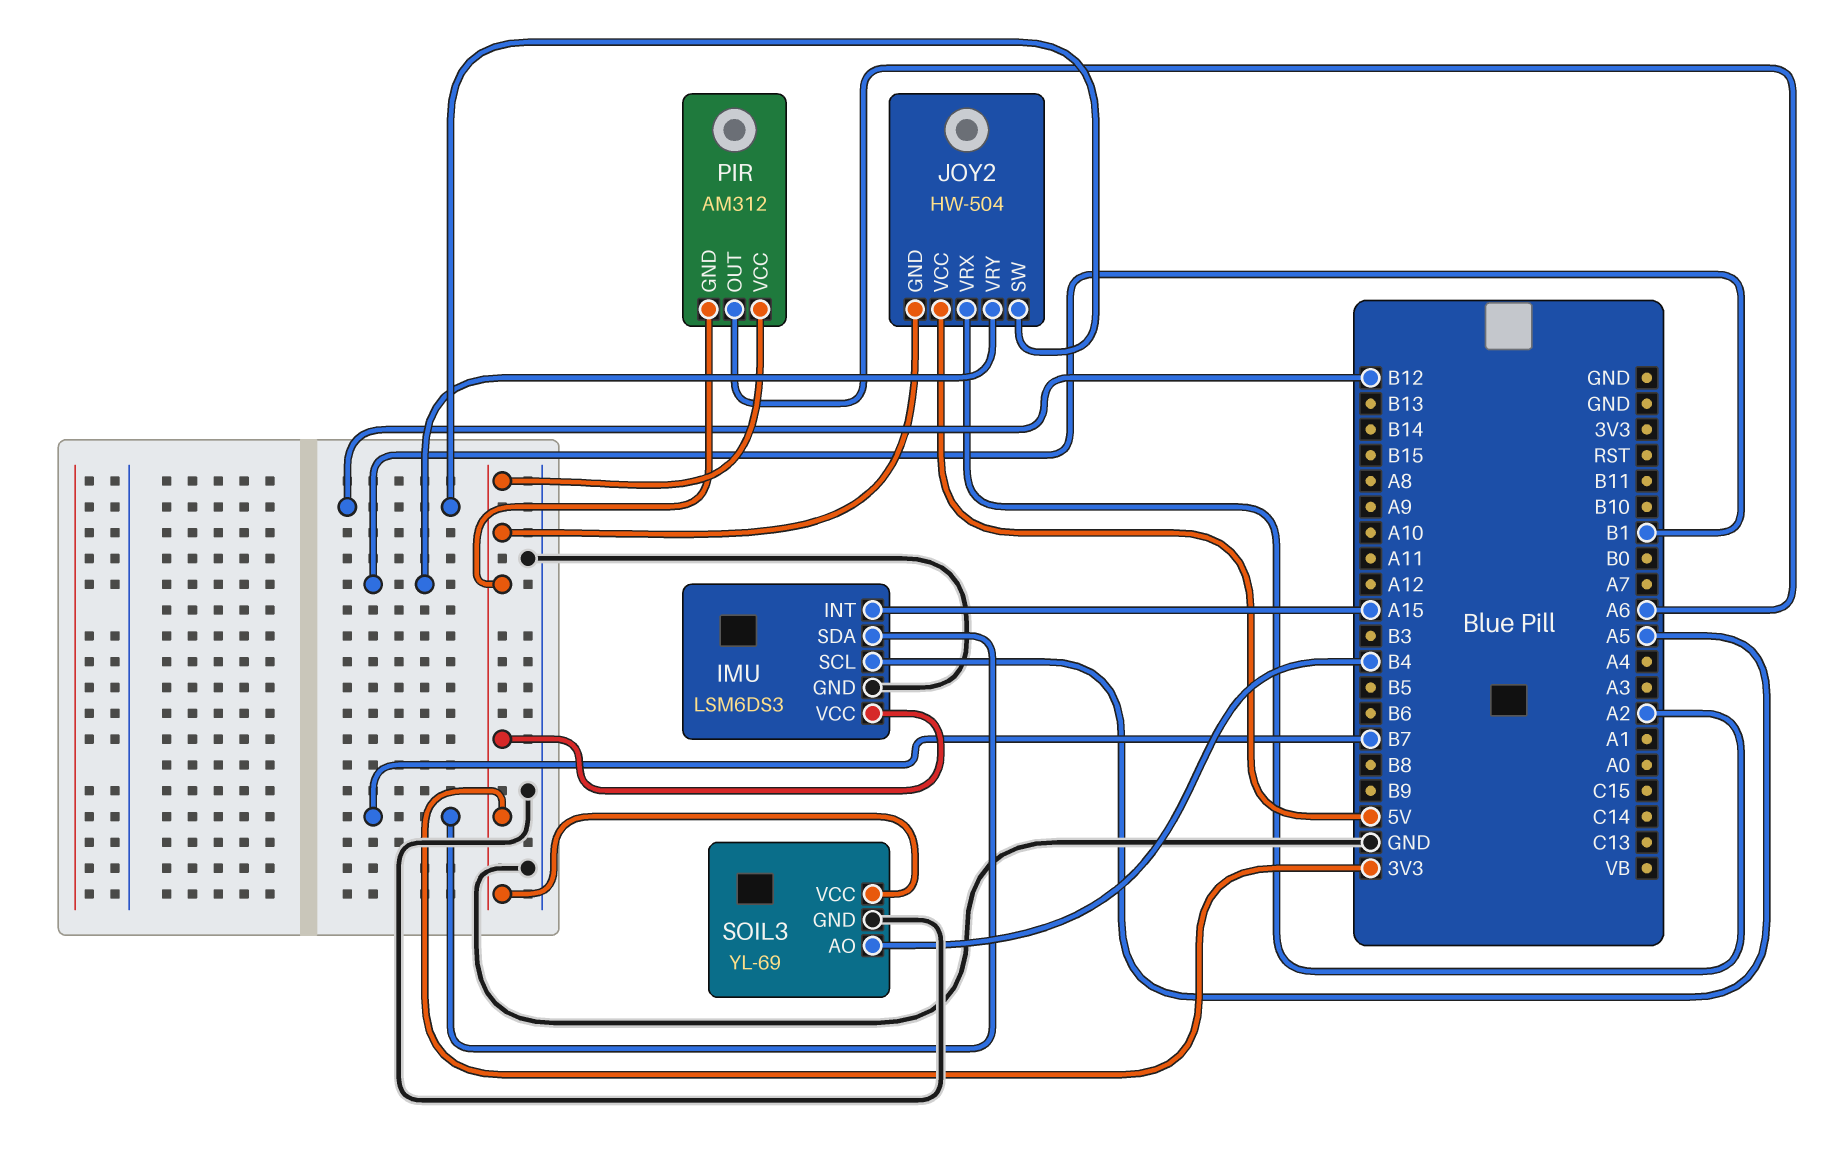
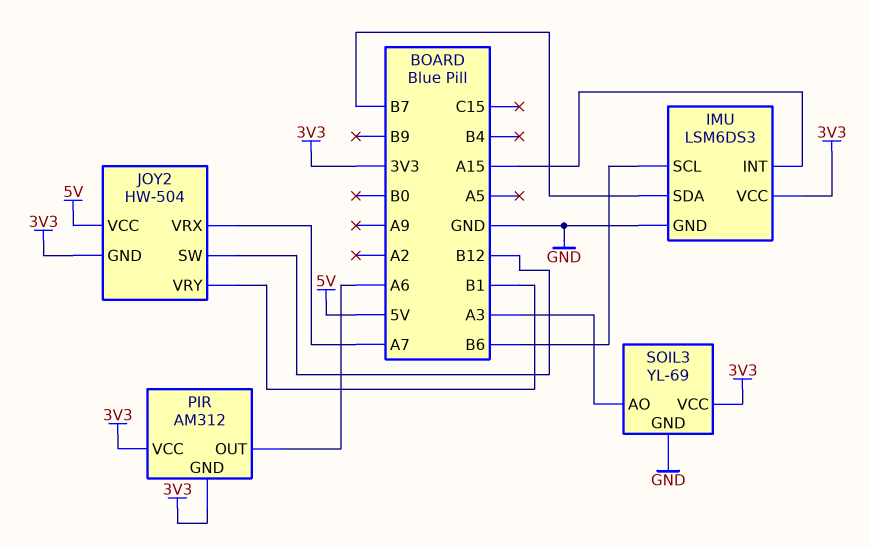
IMU pin SCL: A5 -> B6
JOY2 pin VRX: A2 -> A7
SOIL3 pin AO: B4 -> A3

